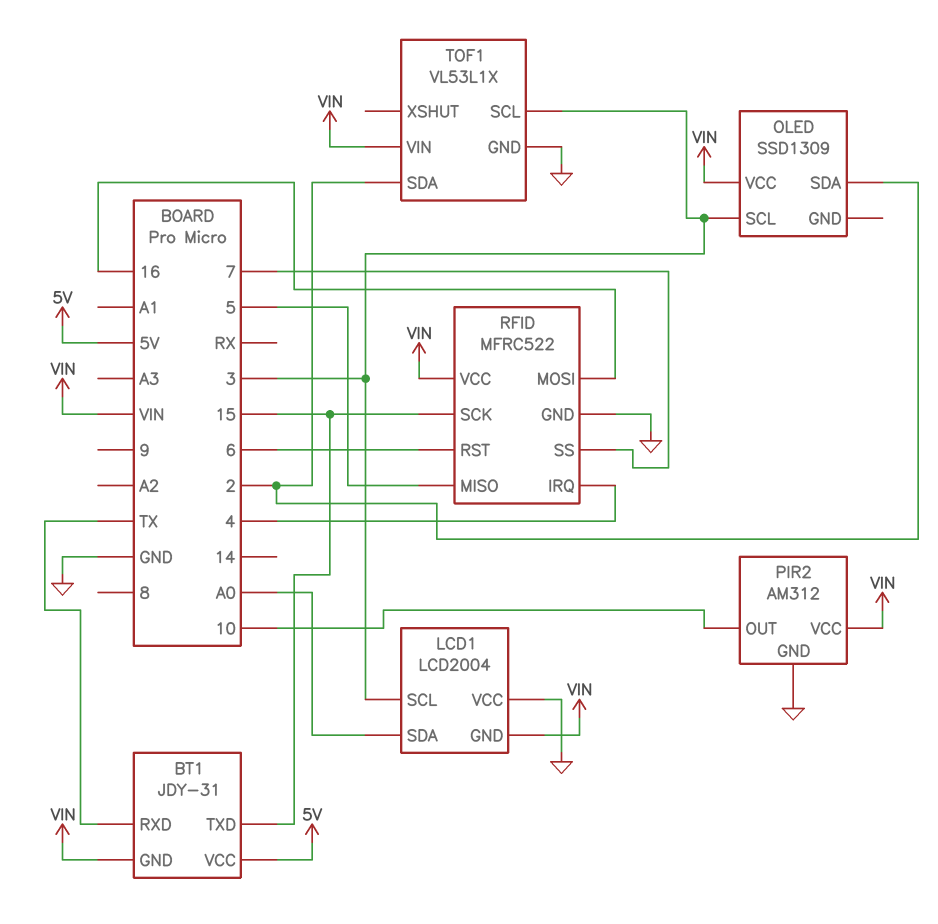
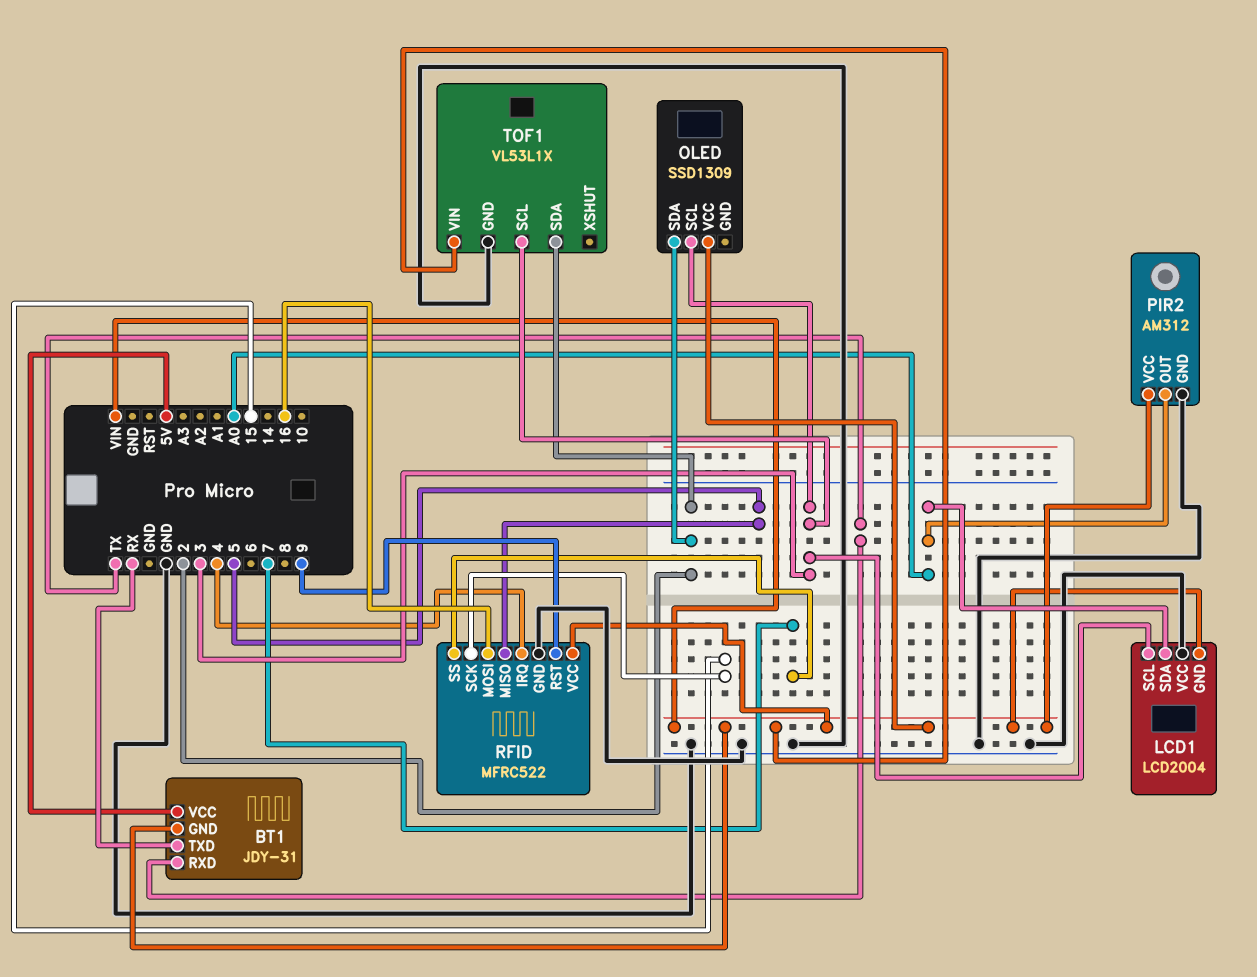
BT1 pin TXD: 15 -> RX
PIR2 pin OUT: 10 -> A0
RFID pin RST: 6 -> 9

